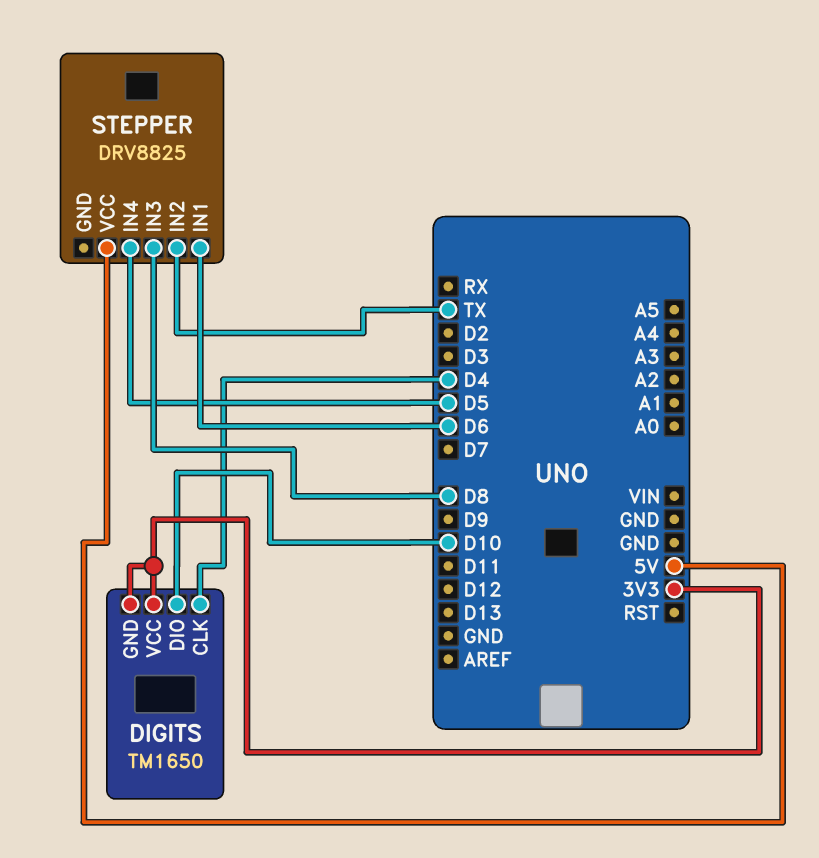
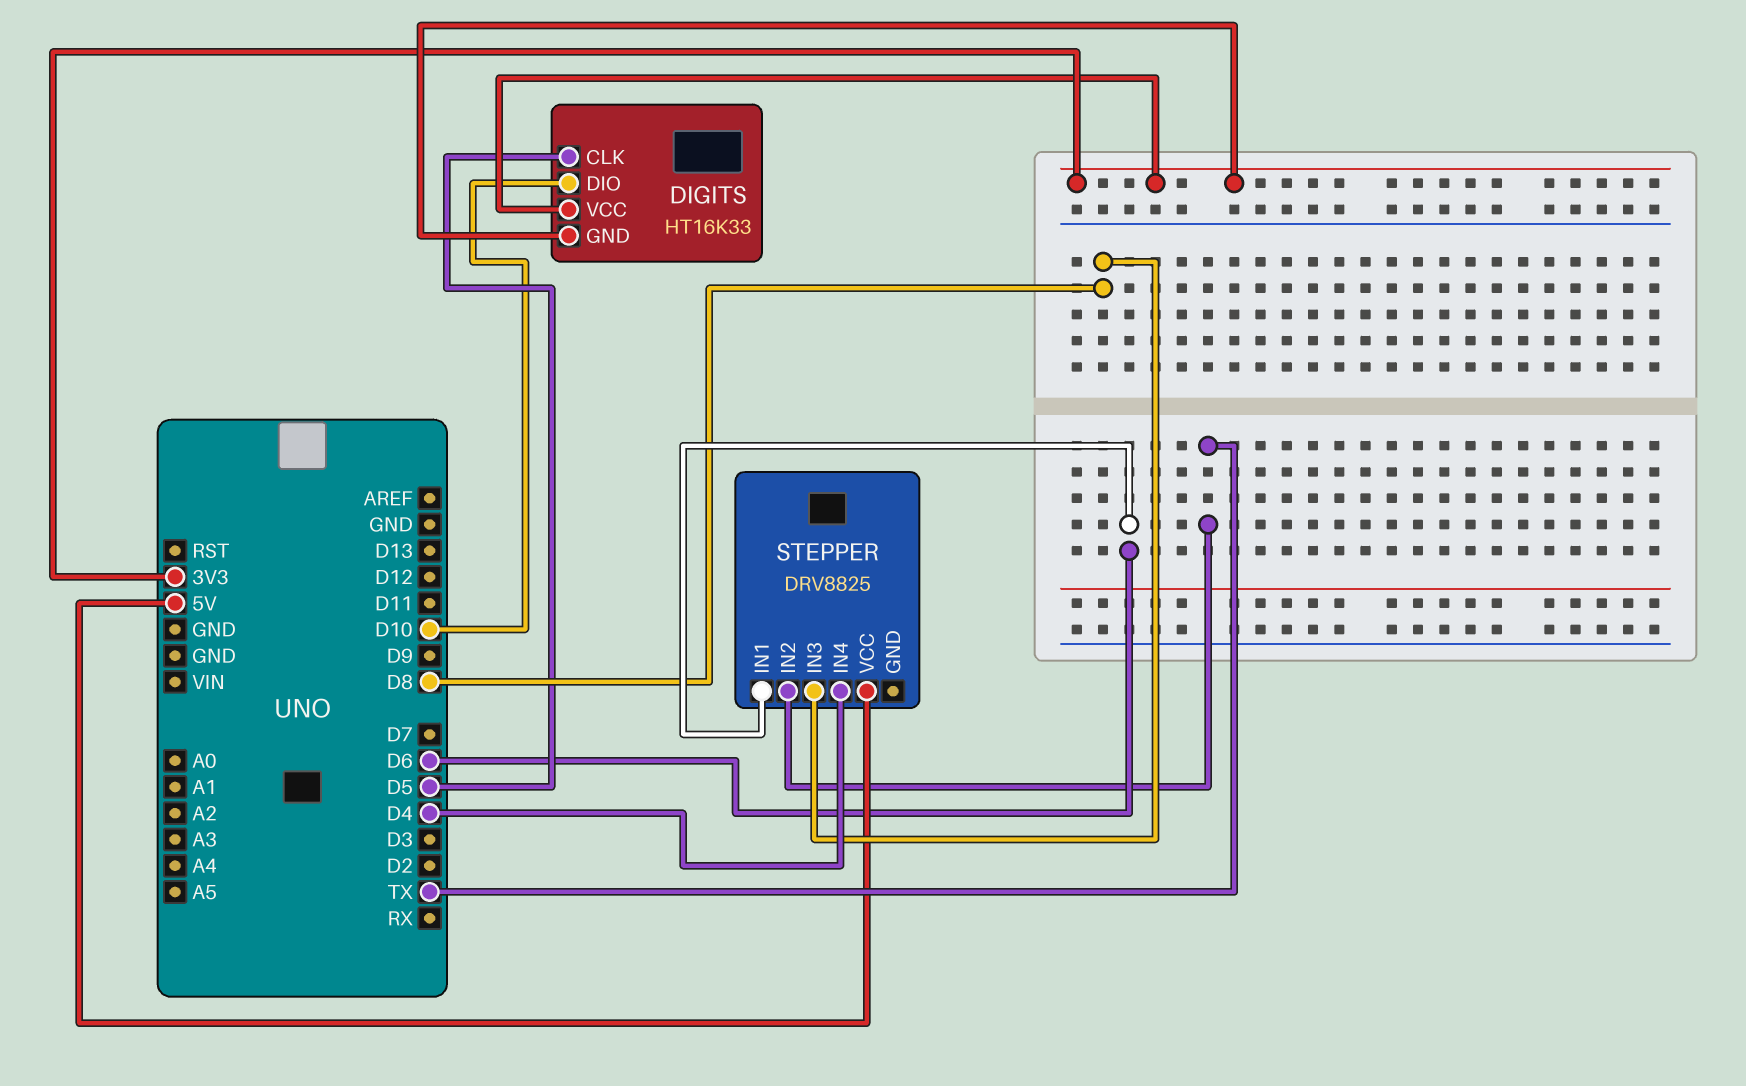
DIGITS: TM1650 -> HT16K33
DIGITS pin CLK: D4 -> D5
STEPPER pin IN4: D5 -> D4

